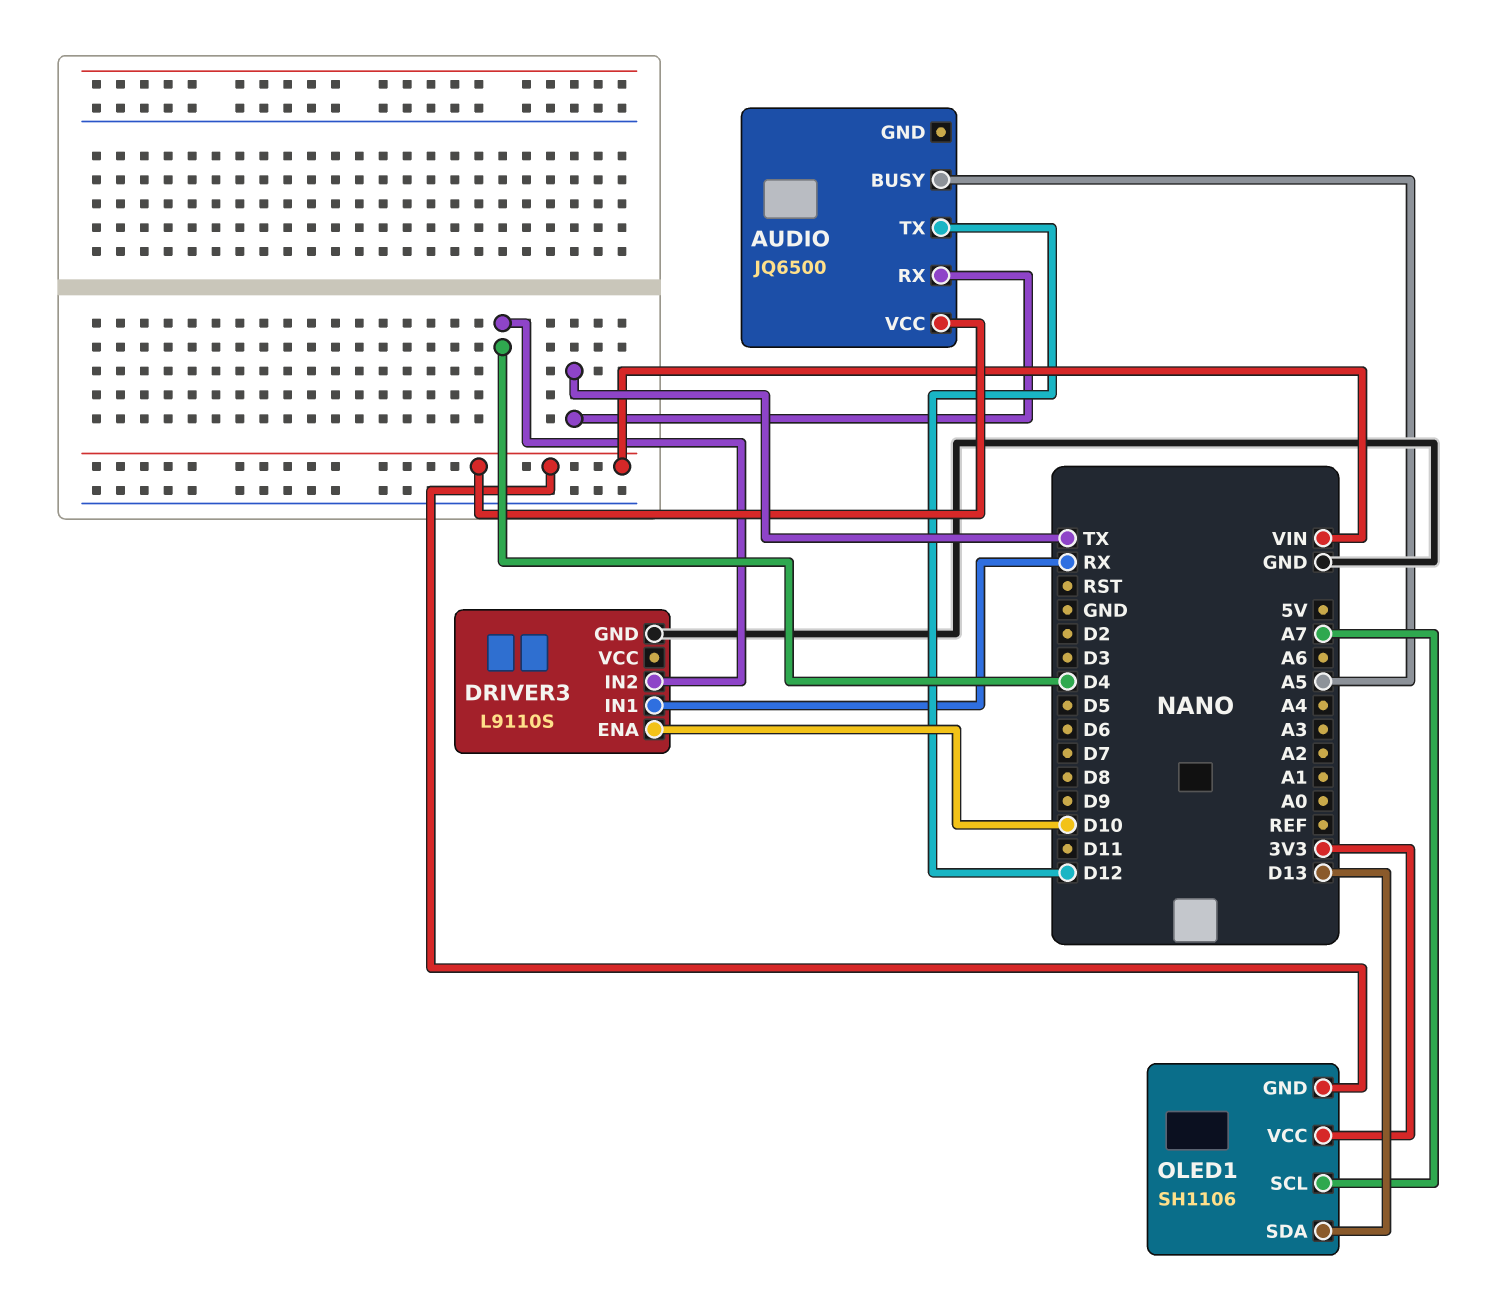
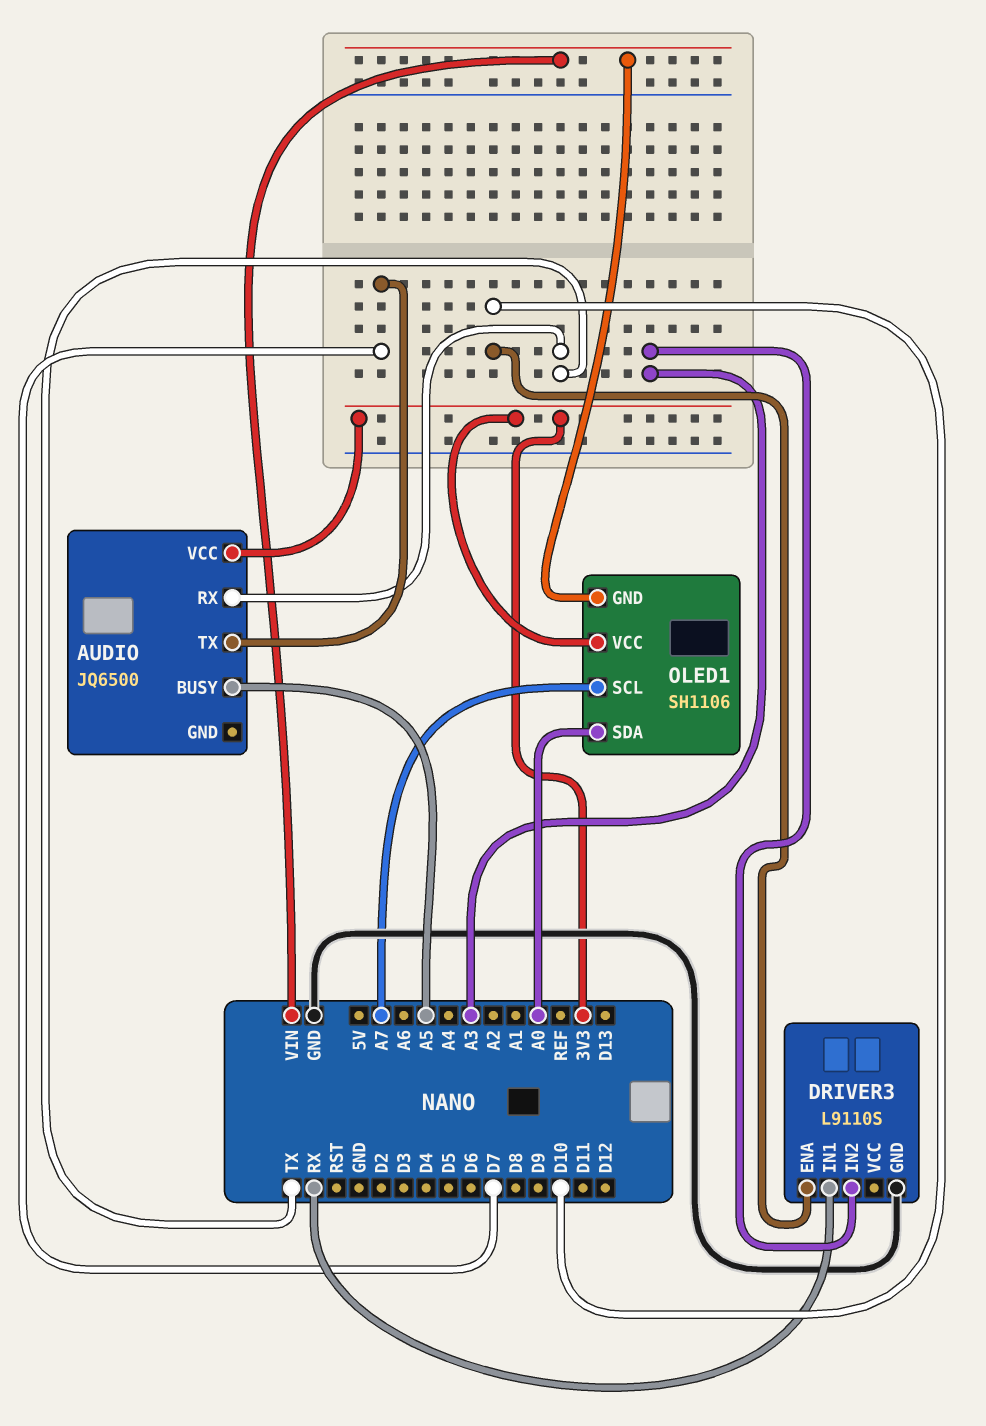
AUDIO pin TX: D12 -> D7
AUDIO pin VCC: VIN -> 3V3
DRIVER3 pin IN2: D4 -> A3
OLED1 pin SDA: D13 -> A0

